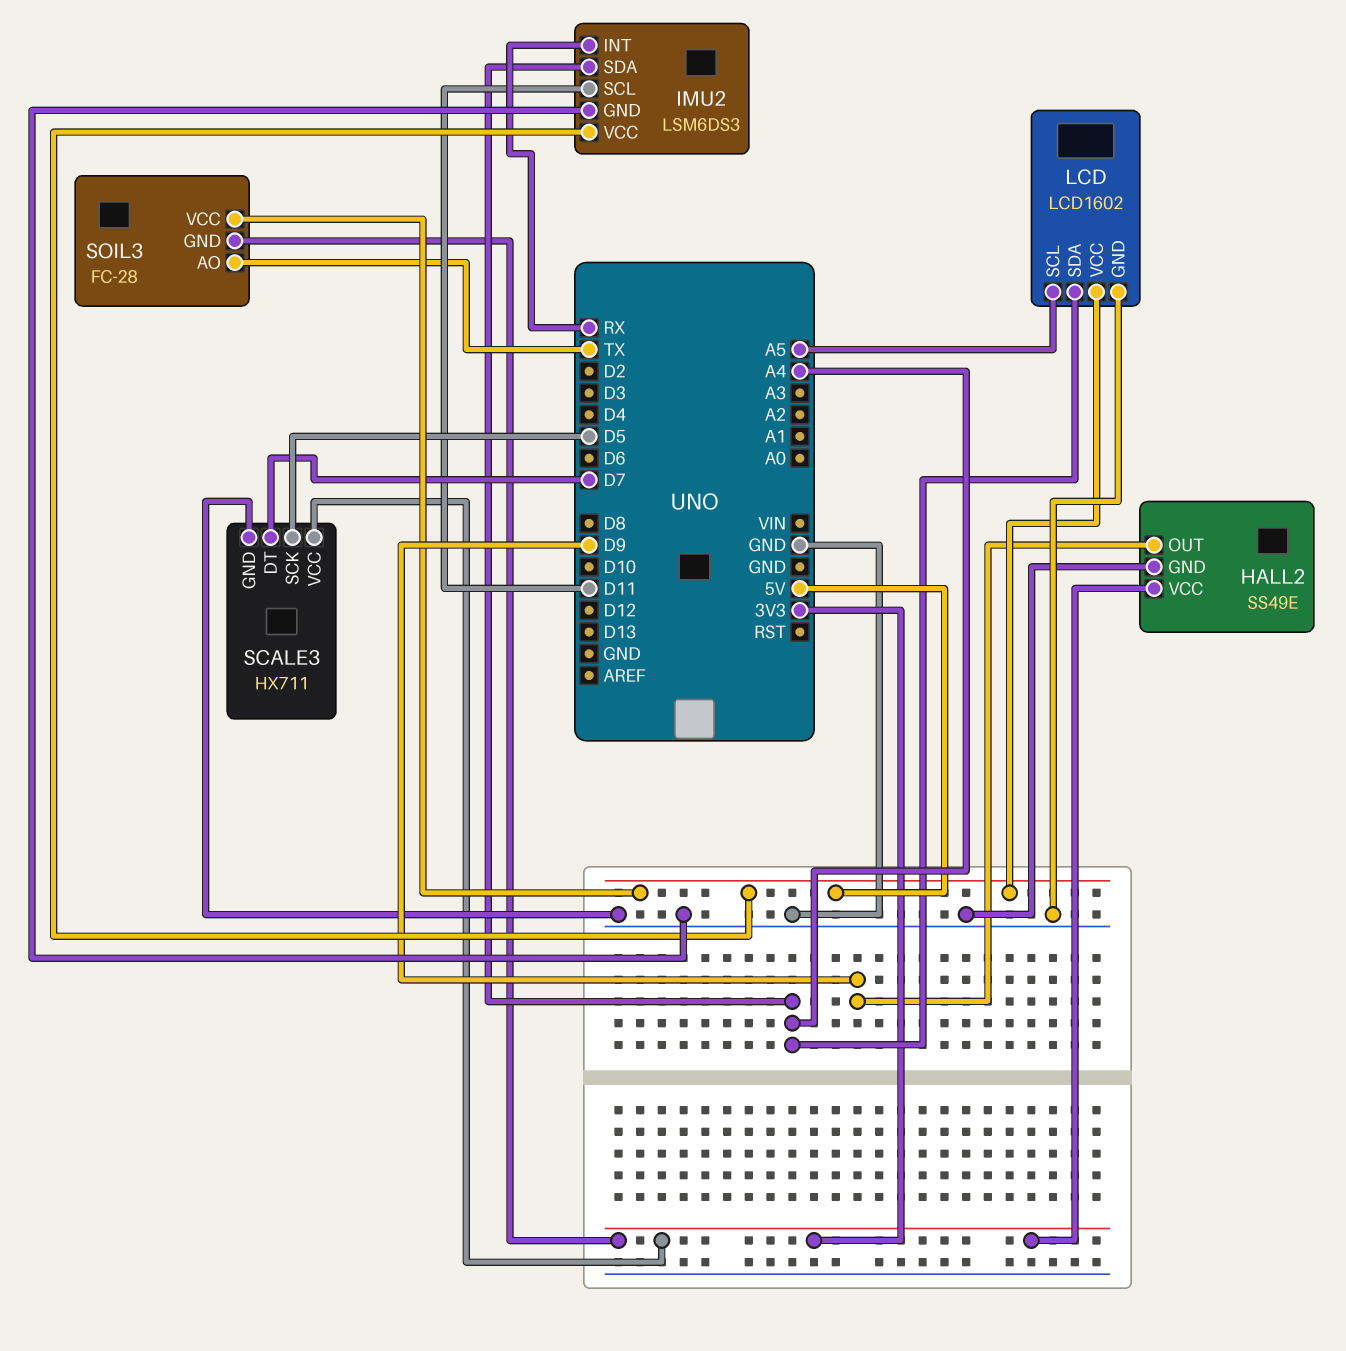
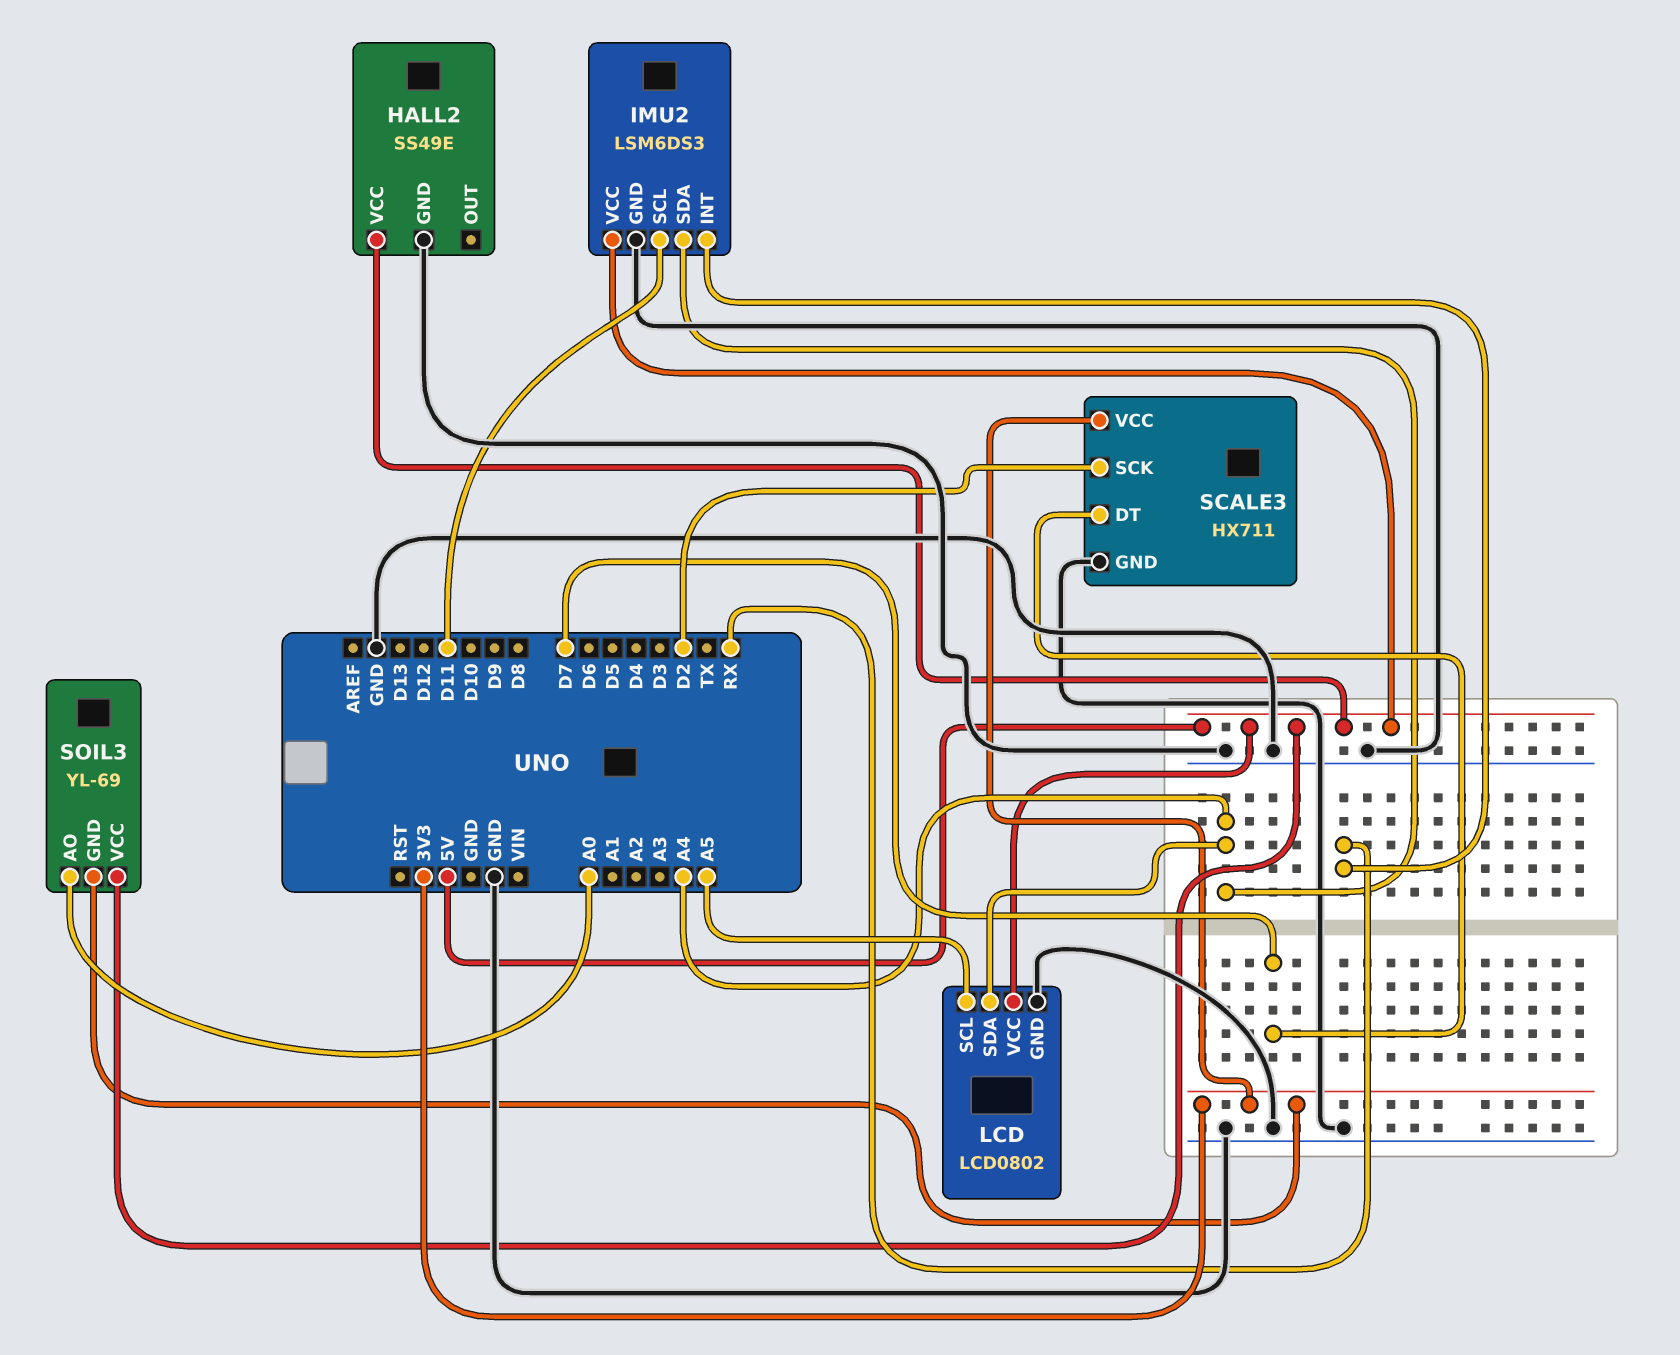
HALL2 pin OUT: D9 -> none
HALL2 pin VCC: 3V3 -> 5V
LCD: LCD1602 -> LCD0802
SCALE3 pin SCK: D5 -> D2
SOIL3: FC-28 -> YL-69
SOIL3 pin AO: TX -> A0

